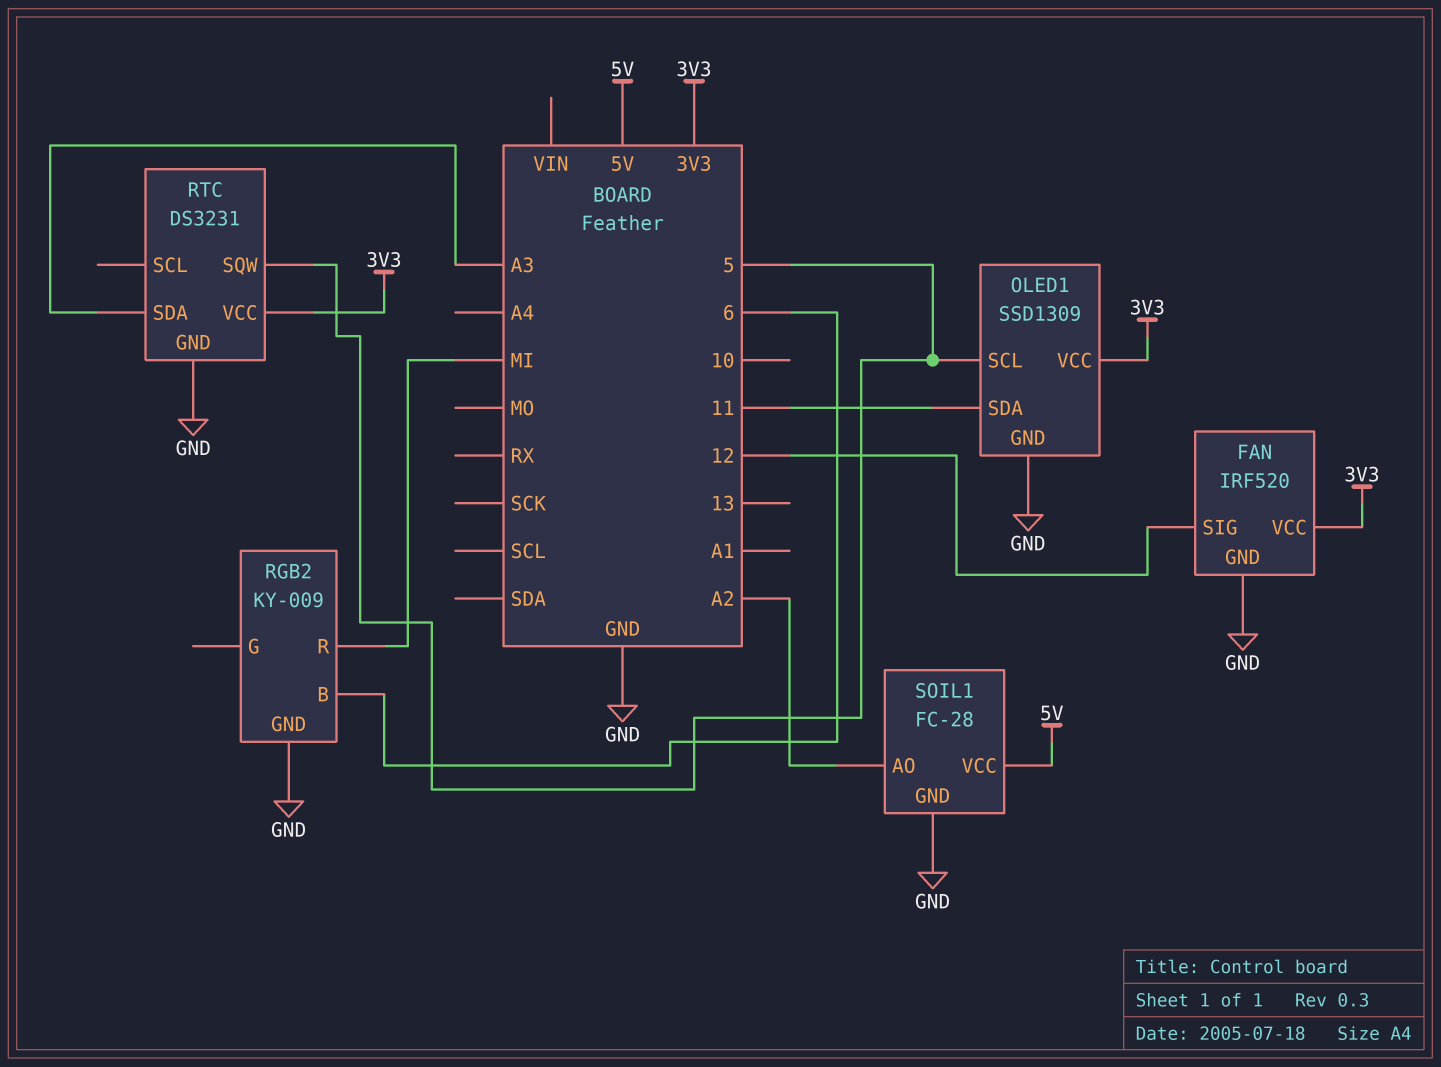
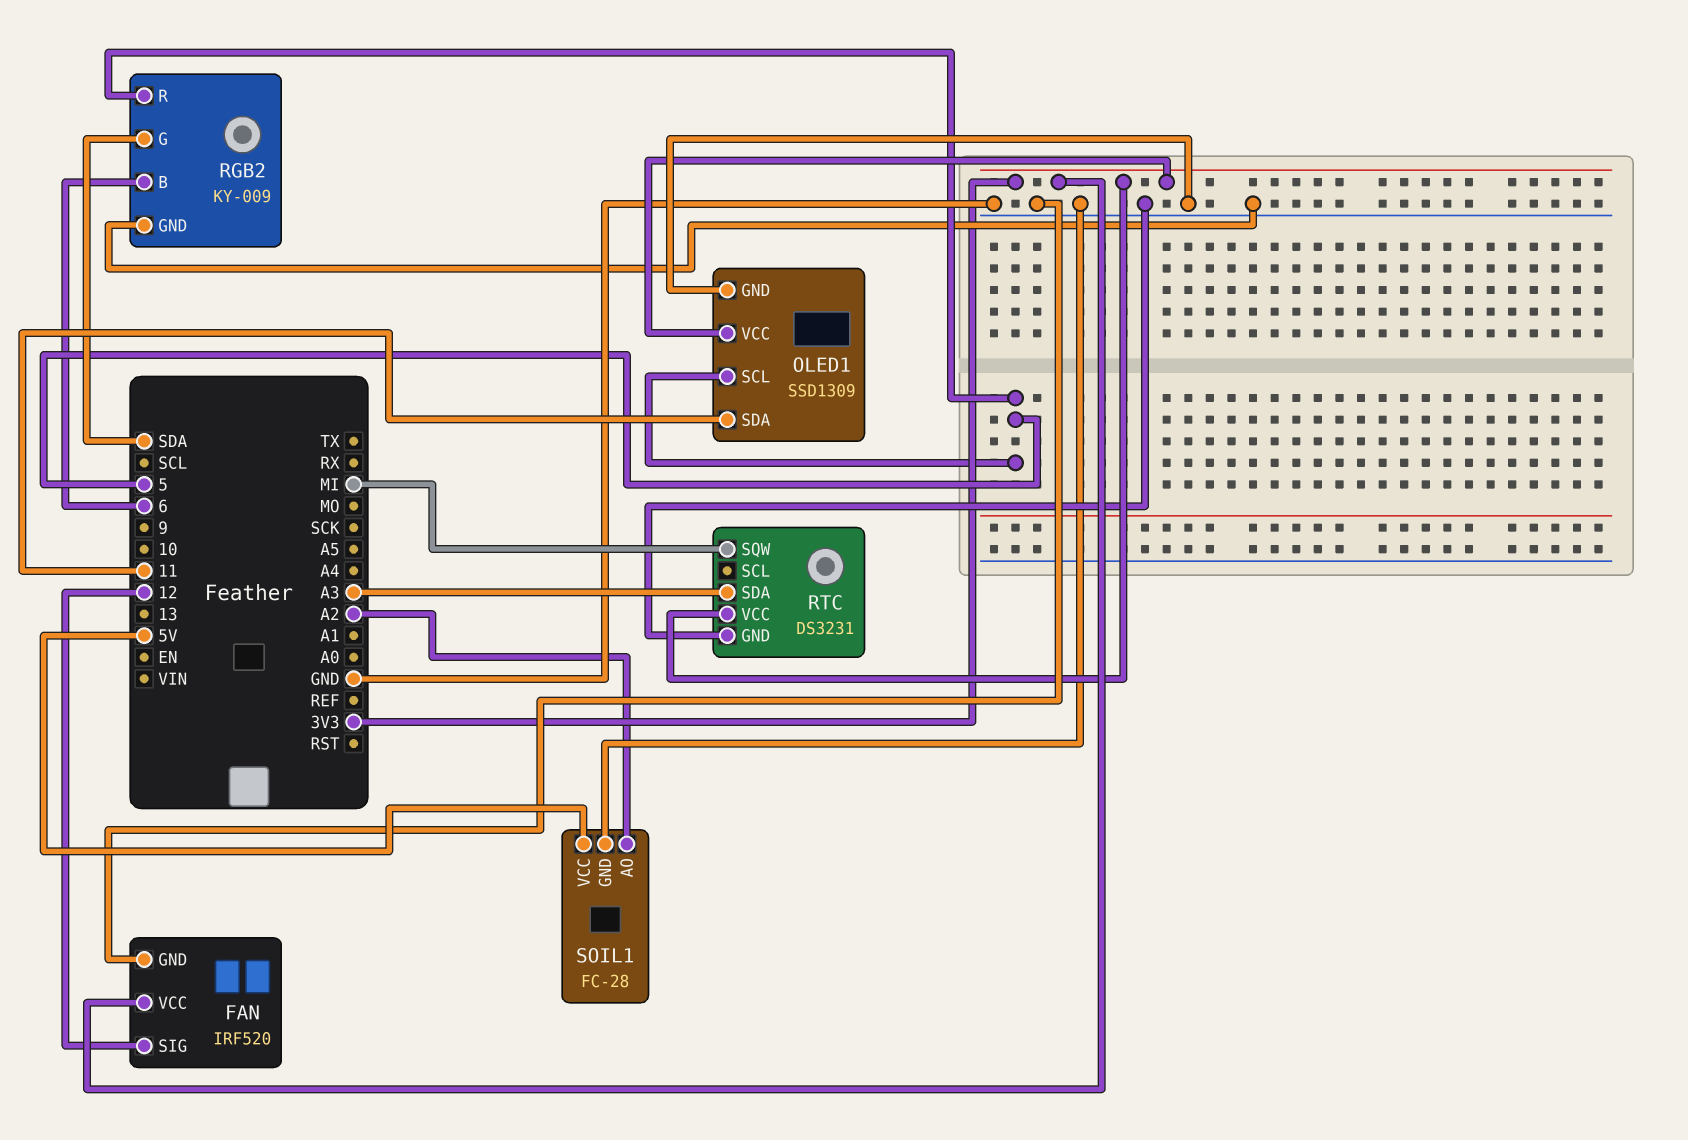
RGB2 pin G: none -> SDA
RGB2 pin R: MI -> 5
RTC pin SQW: 5 -> MI

